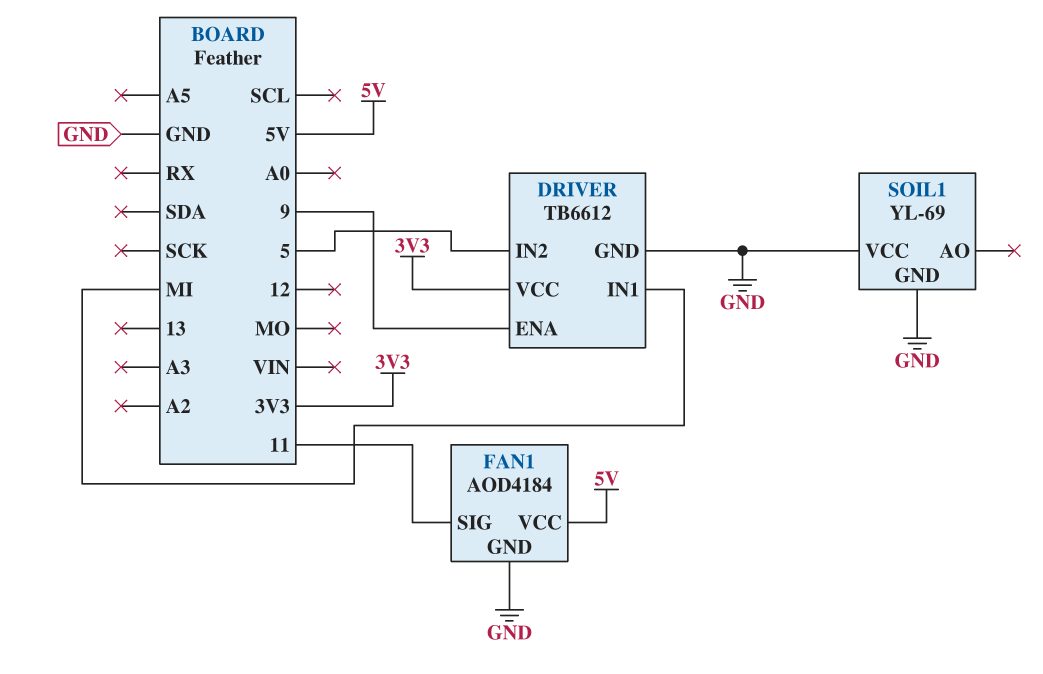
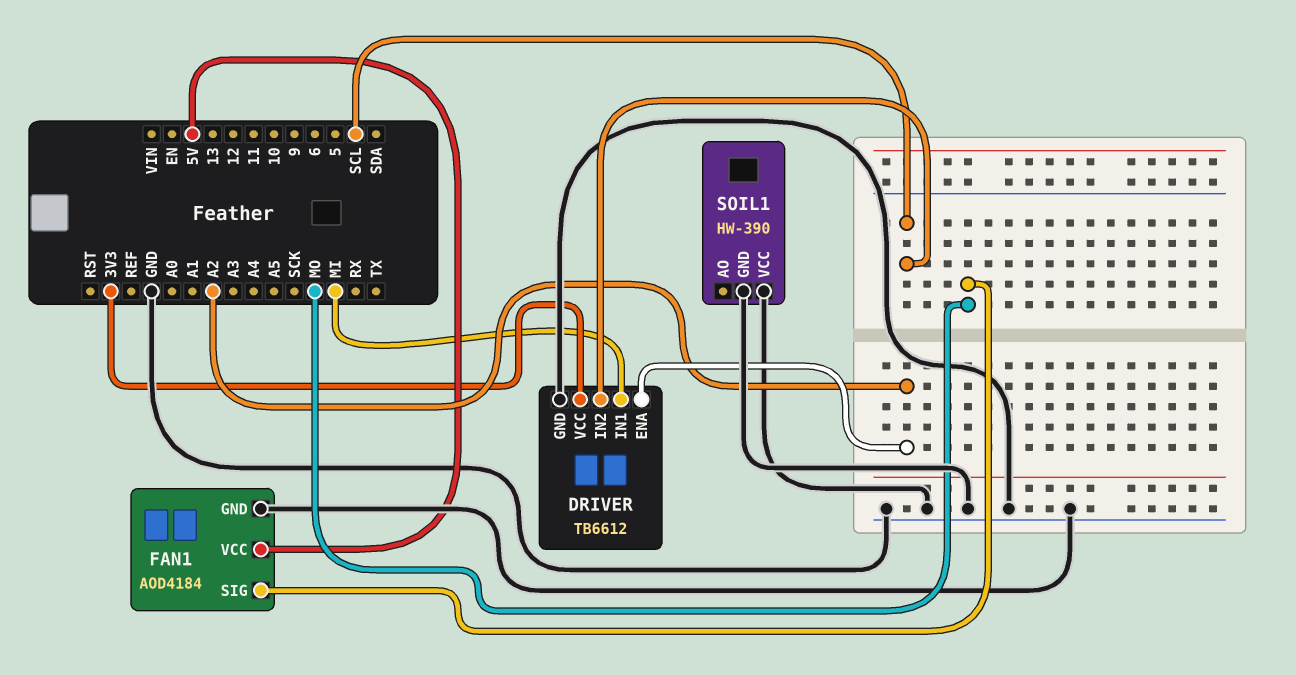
DRIVER pin ENA: 9 -> A2
DRIVER pin IN2: 5 -> SCL
FAN1 pin SIG: 11 -> MO
SOIL1: YL-69 -> HW-390

